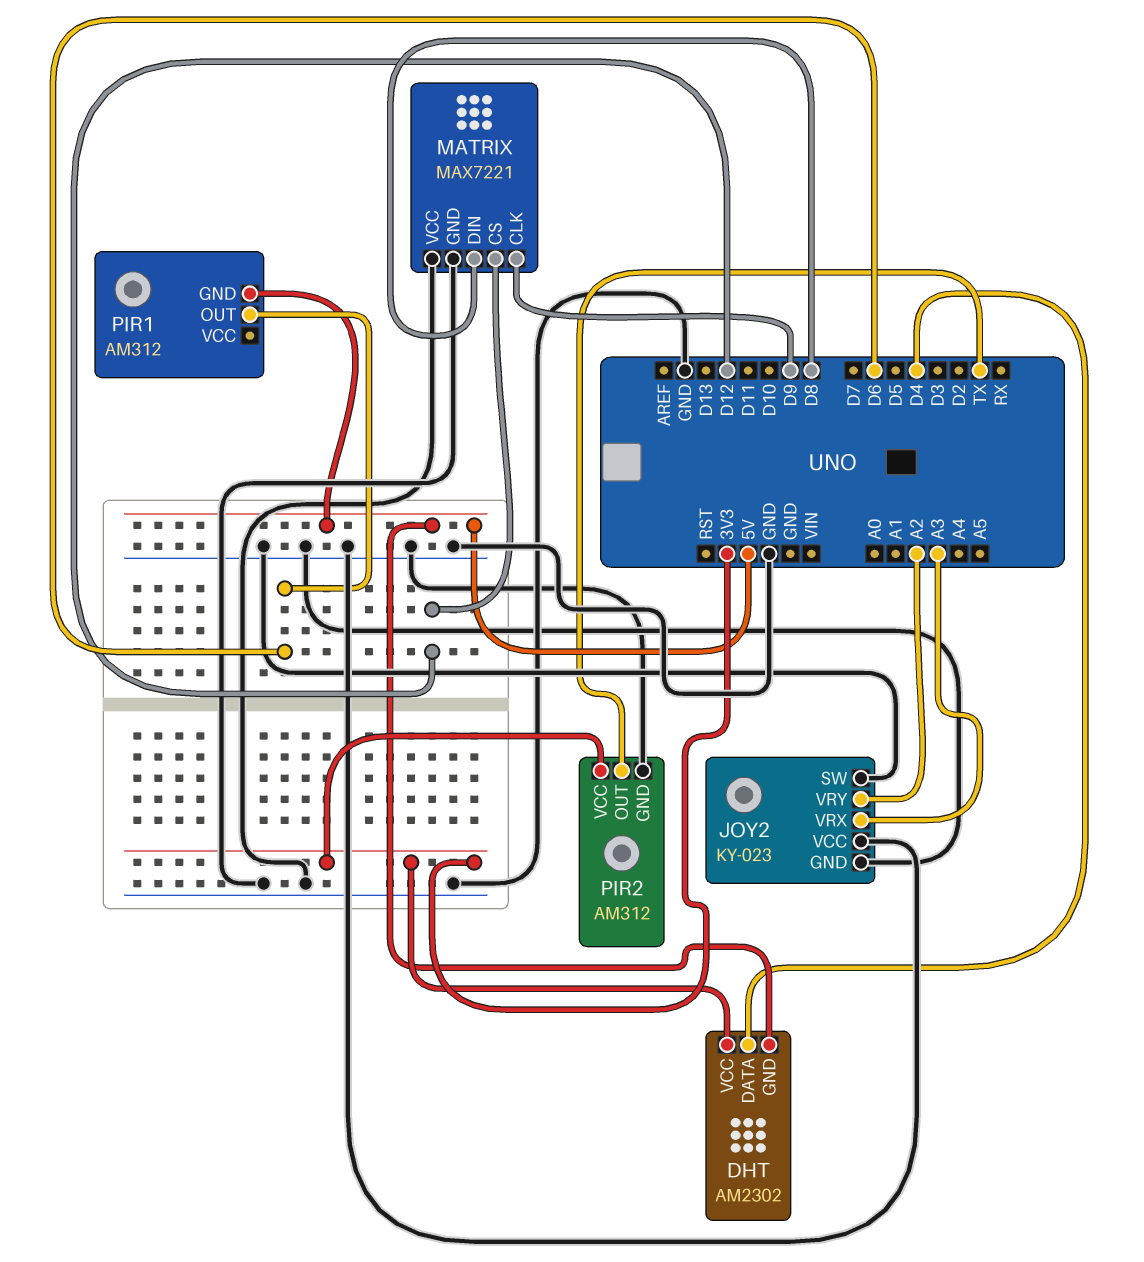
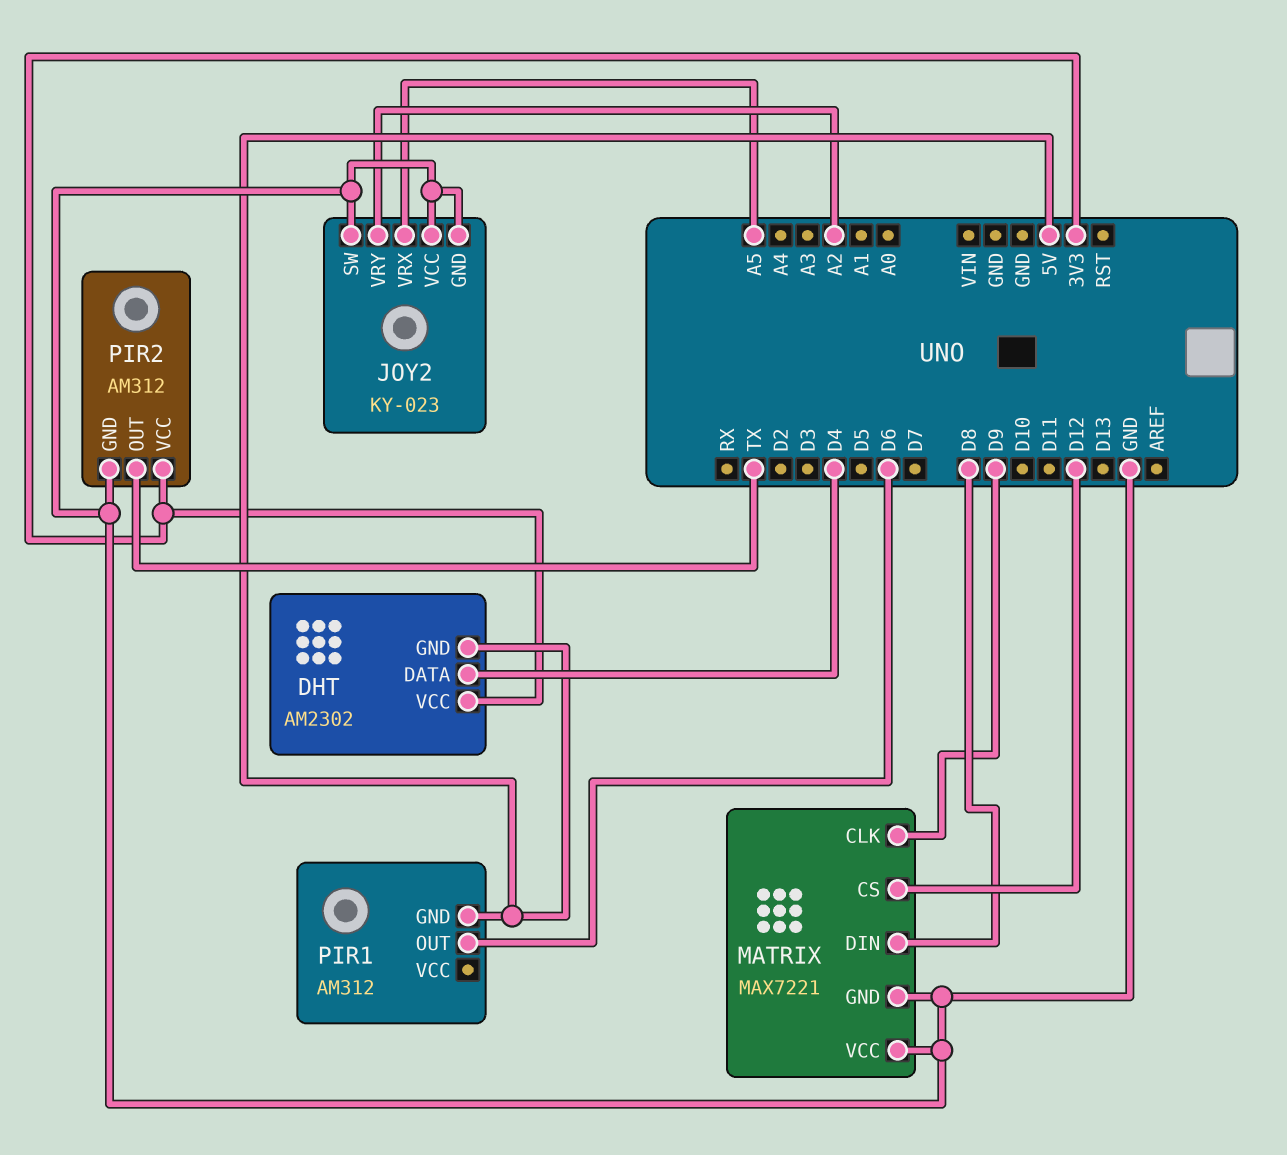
JOY2 pin VRX: A3 -> A5

